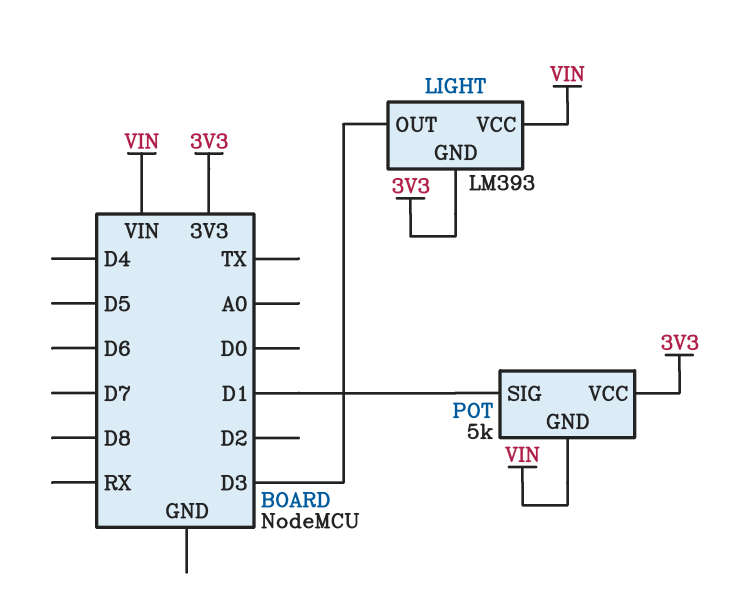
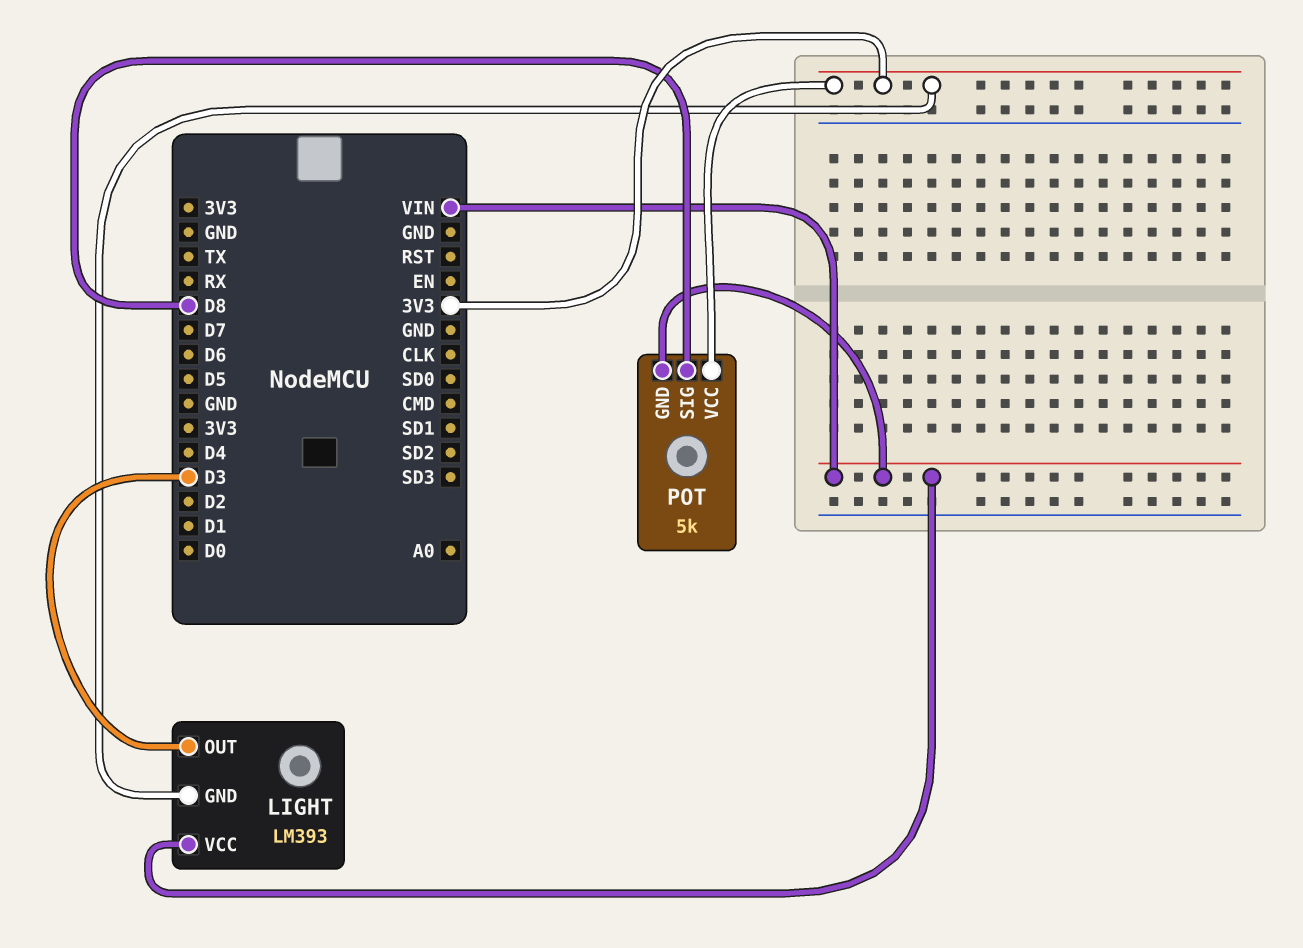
POT pin SIG: D1 -> D8

